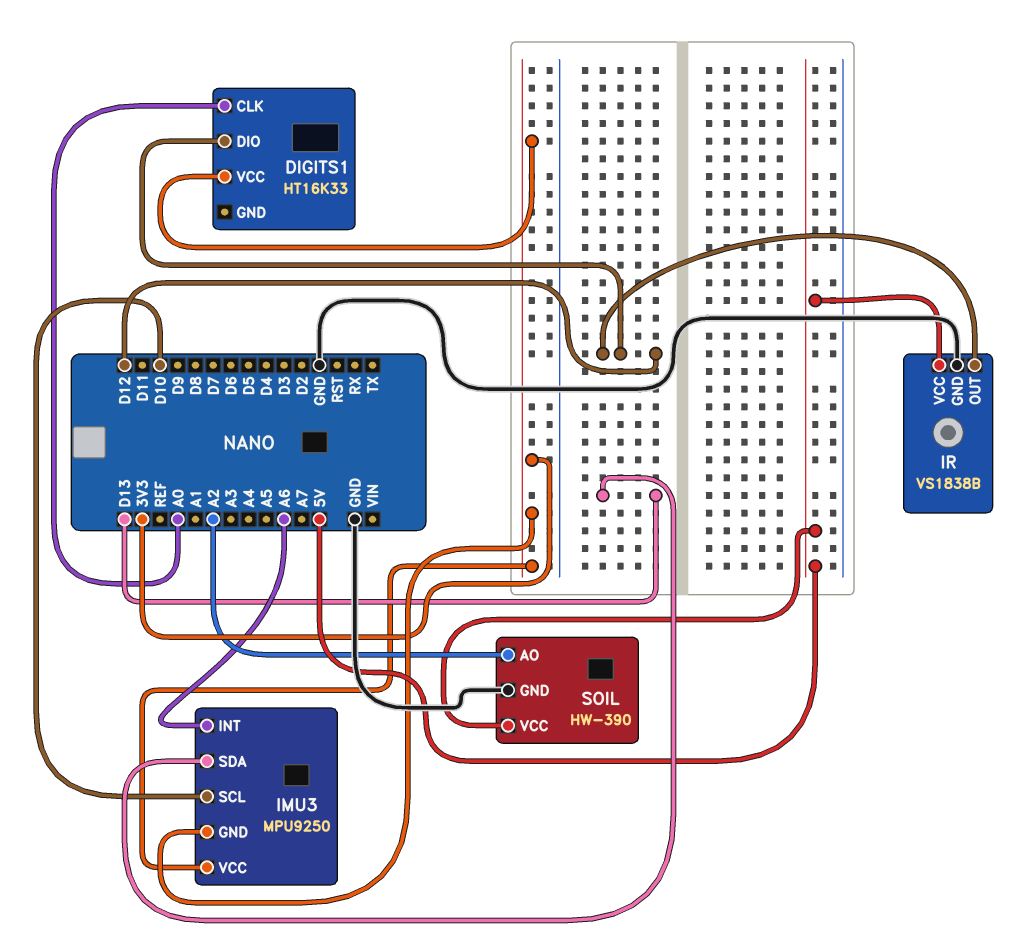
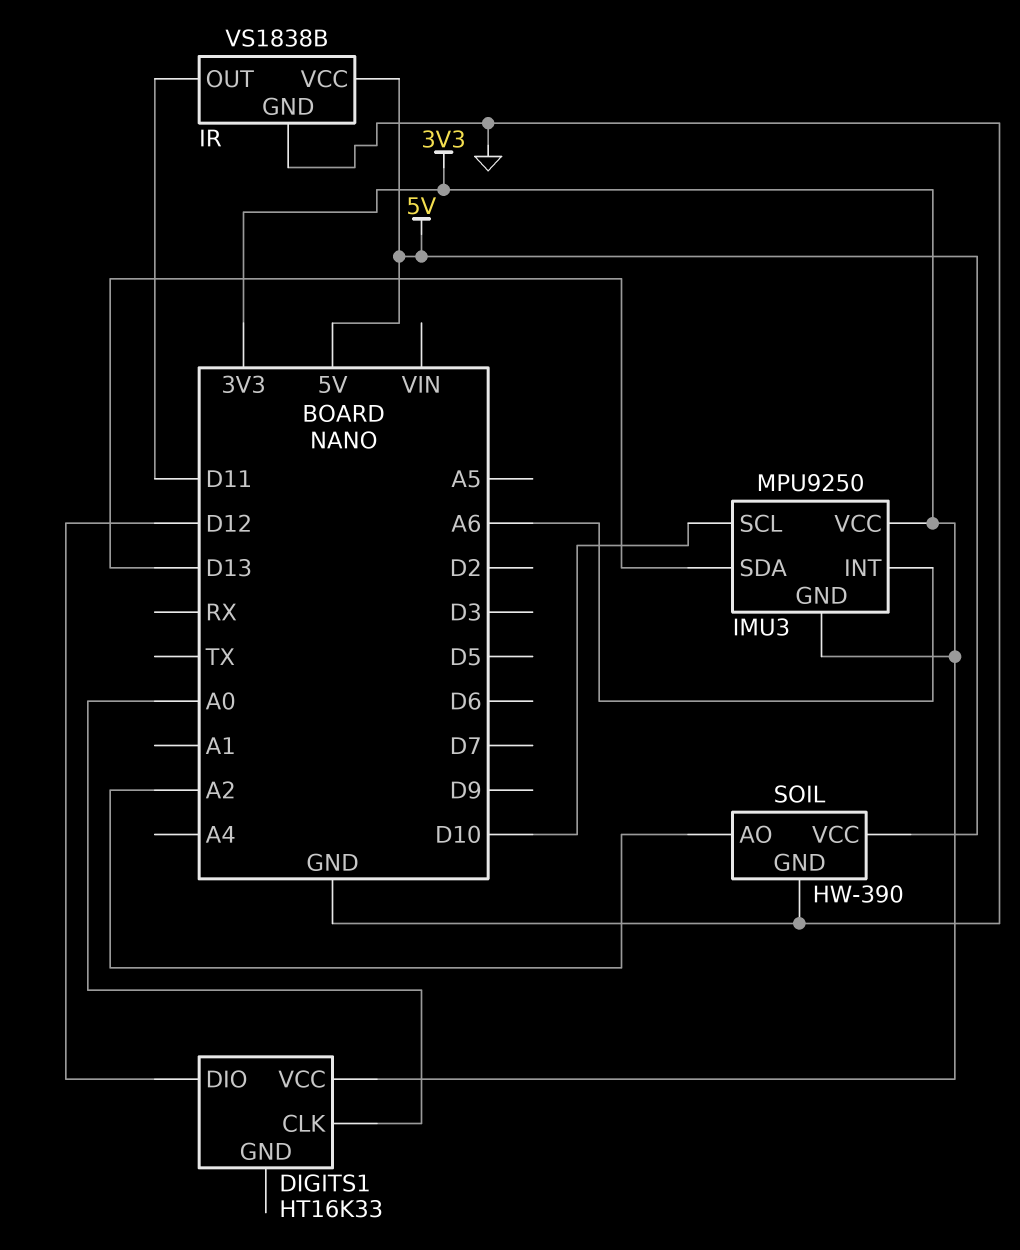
IR pin OUT: D12 -> D11

